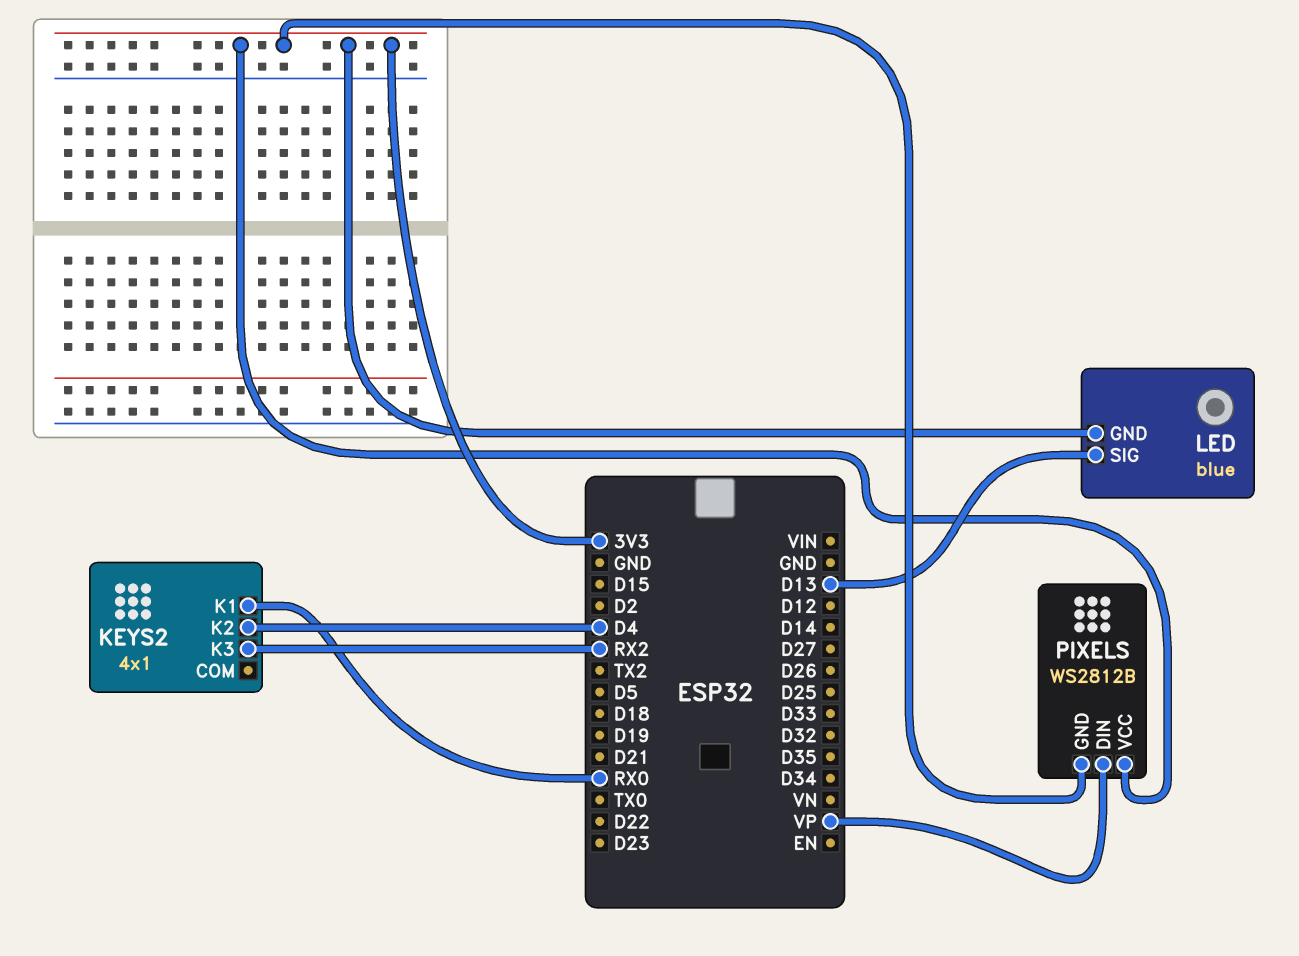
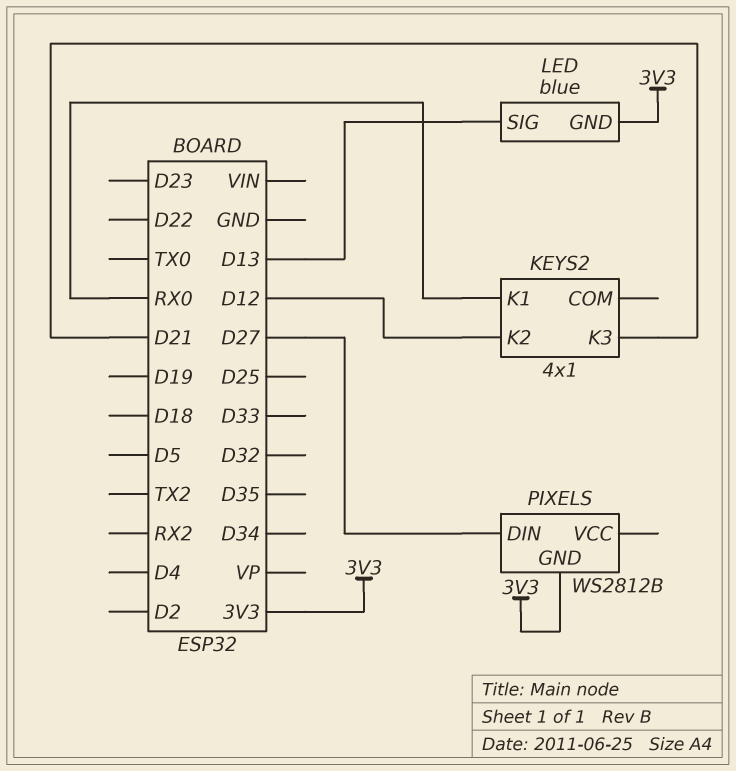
KEYS2 pin K2: D4 -> D12
KEYS2 pin K3: RX2 -> D21
PIXELS pin DIN: VP -> D27
PIXELS pin VCC: 3V3 -> none

